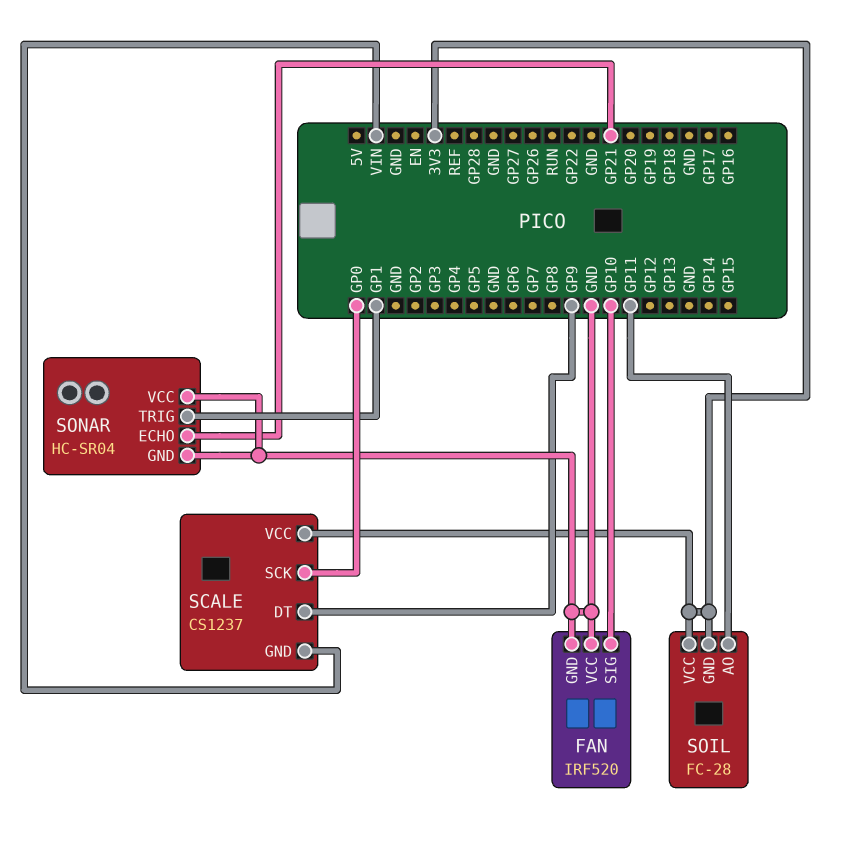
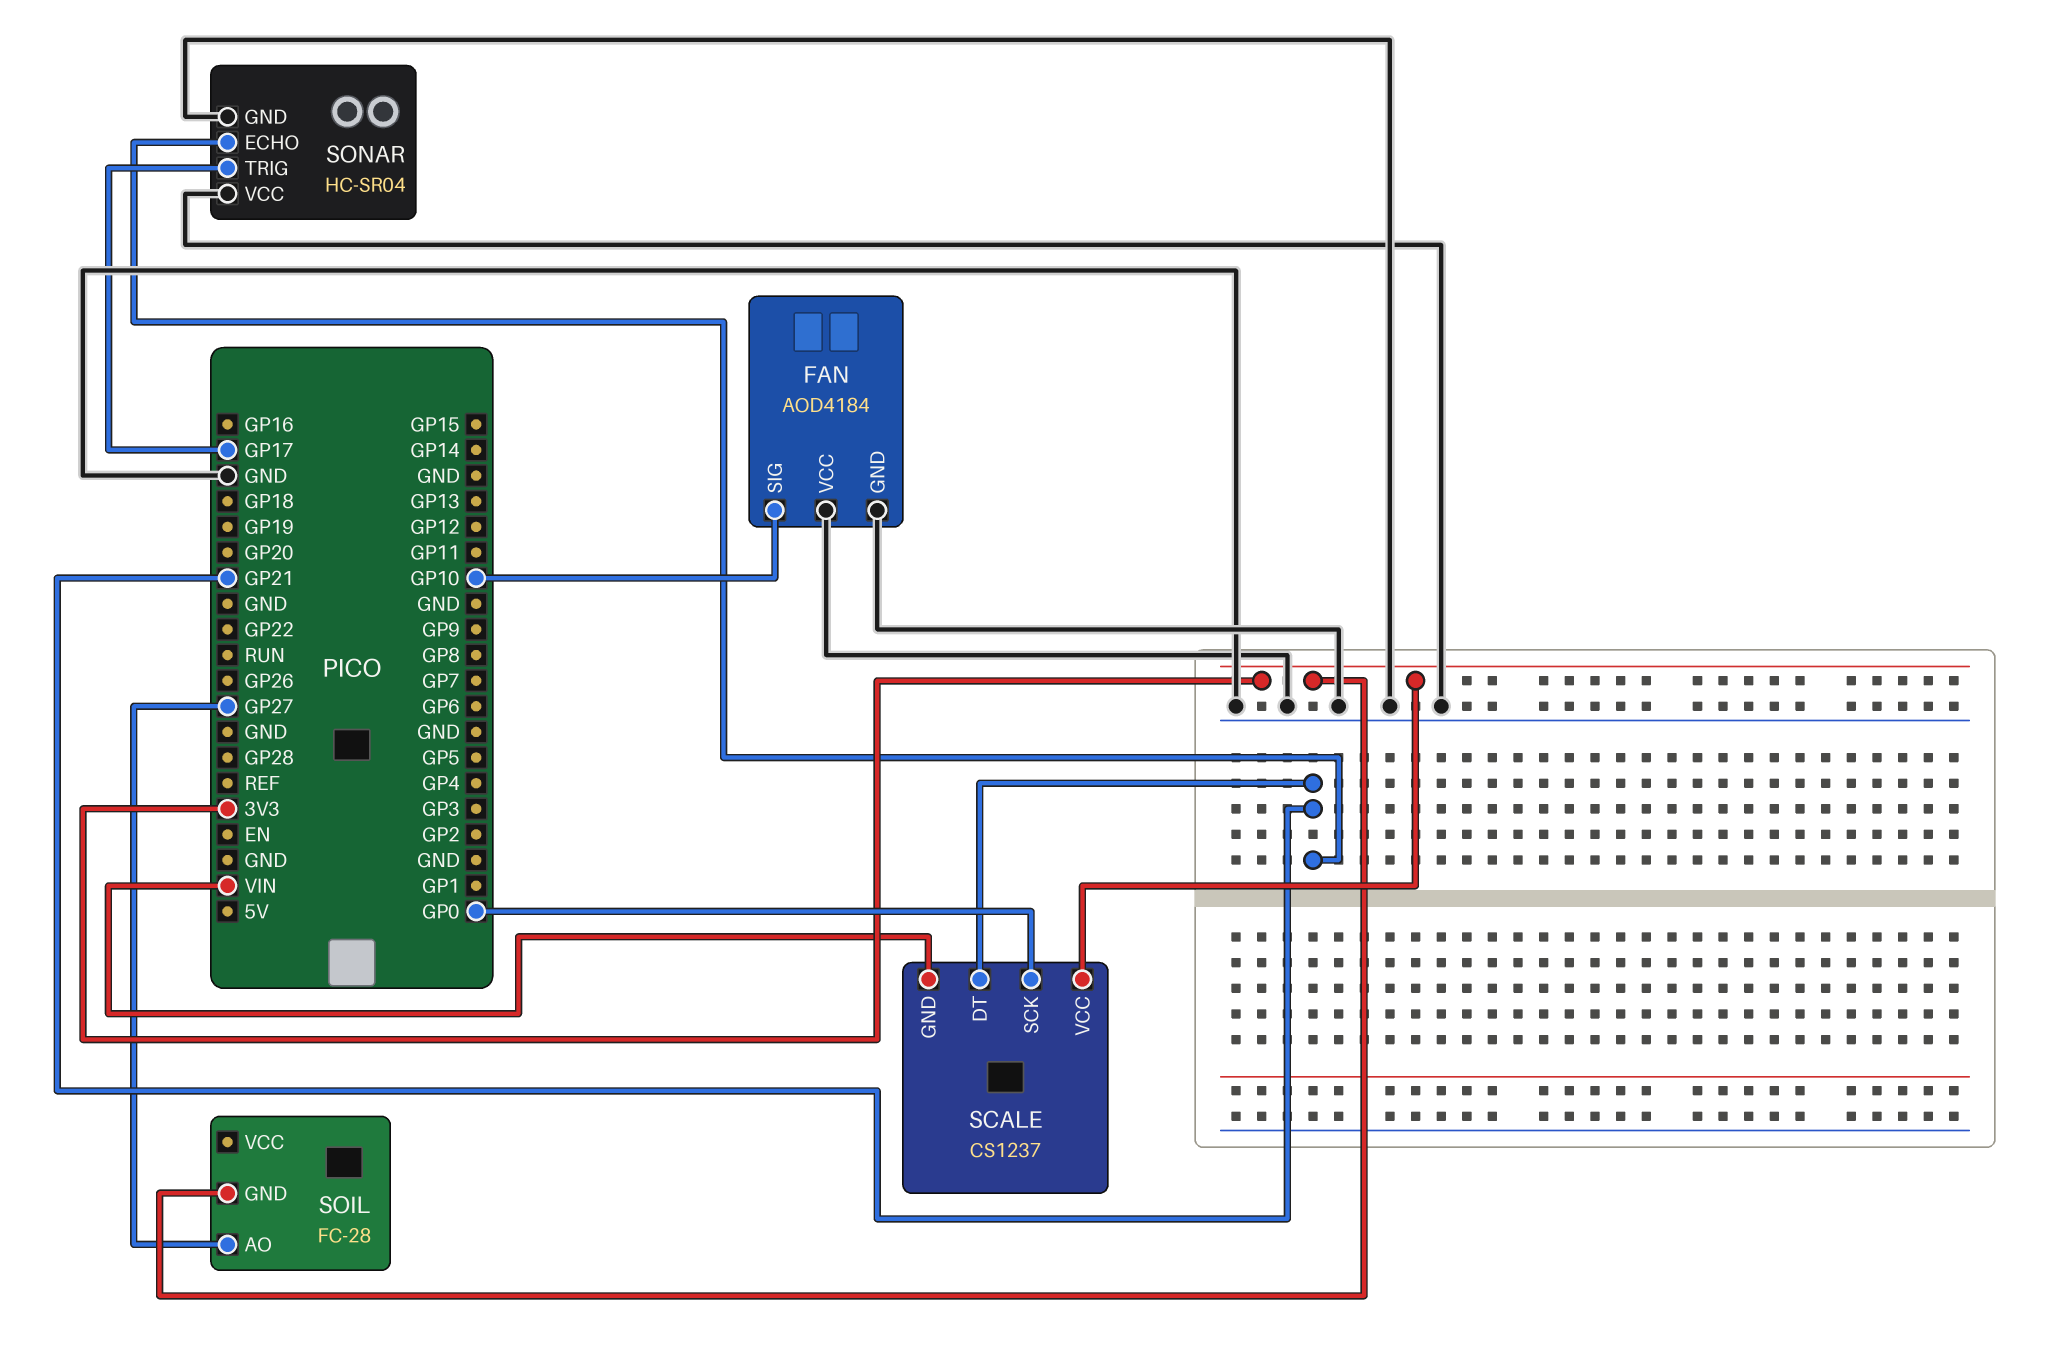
FAN: IRF520 -> AOD4184
SCALE pin DT: GP9 -> GP21
SOIL pin AO: GP11 -> GP27
SOIL pin VCC: 3V3 -> none
SONAR pin TRIG: GP1 -> GP17

